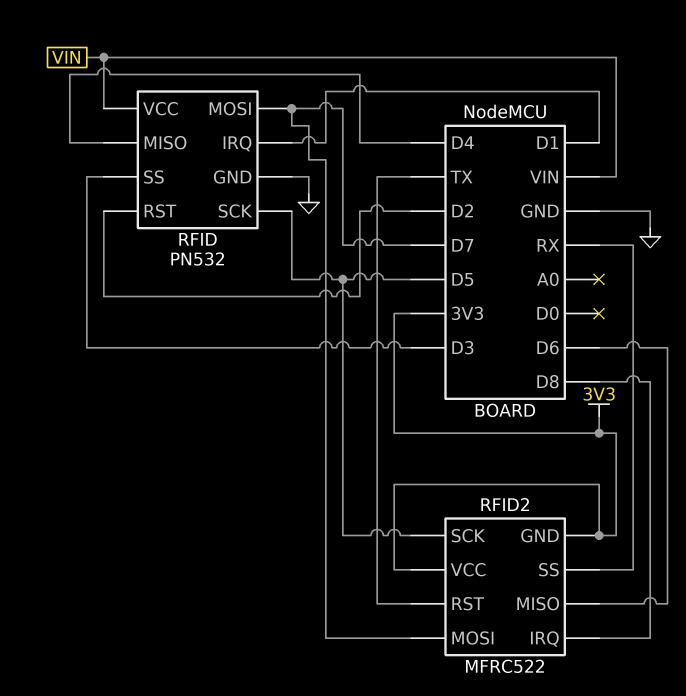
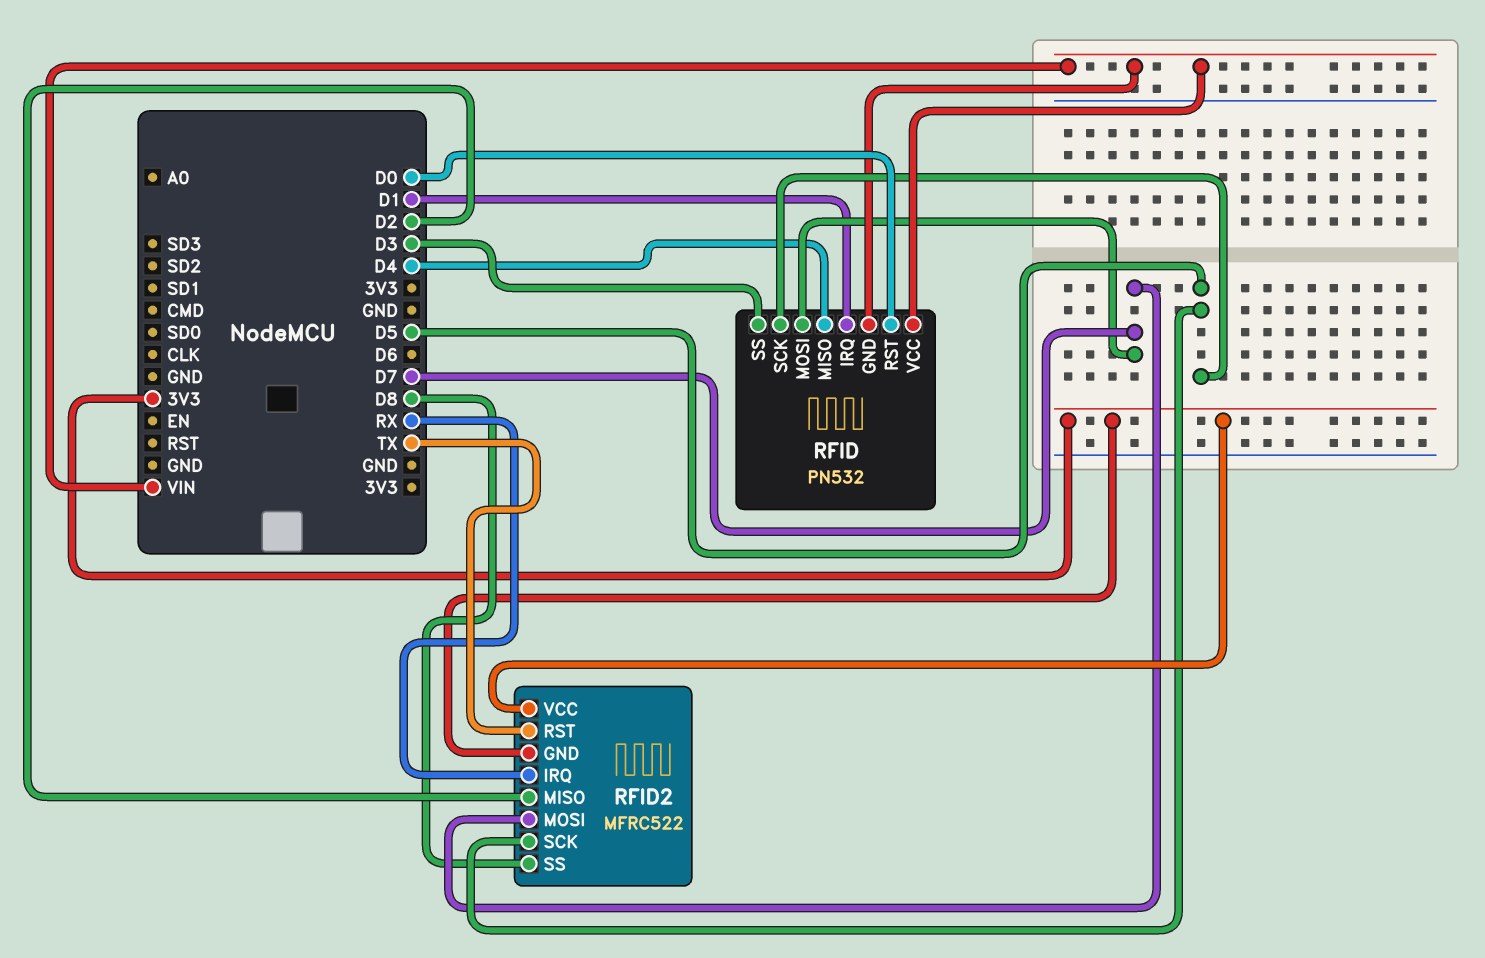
RFID pin GND: GND -> VIN
RFID pin RST: D2 -> D0
RFID2 pin IRQ: D8 -> RX
RFID2 pin MISO: D6 -> D2
RFID2 pin SS: RX -> D8

